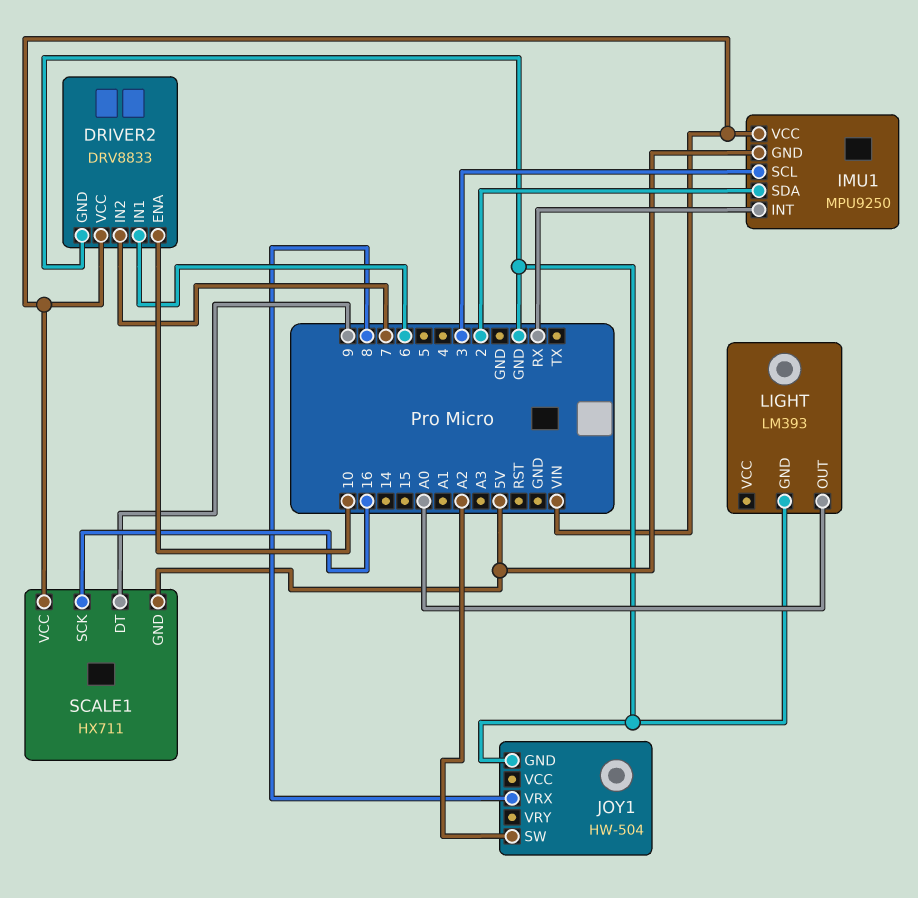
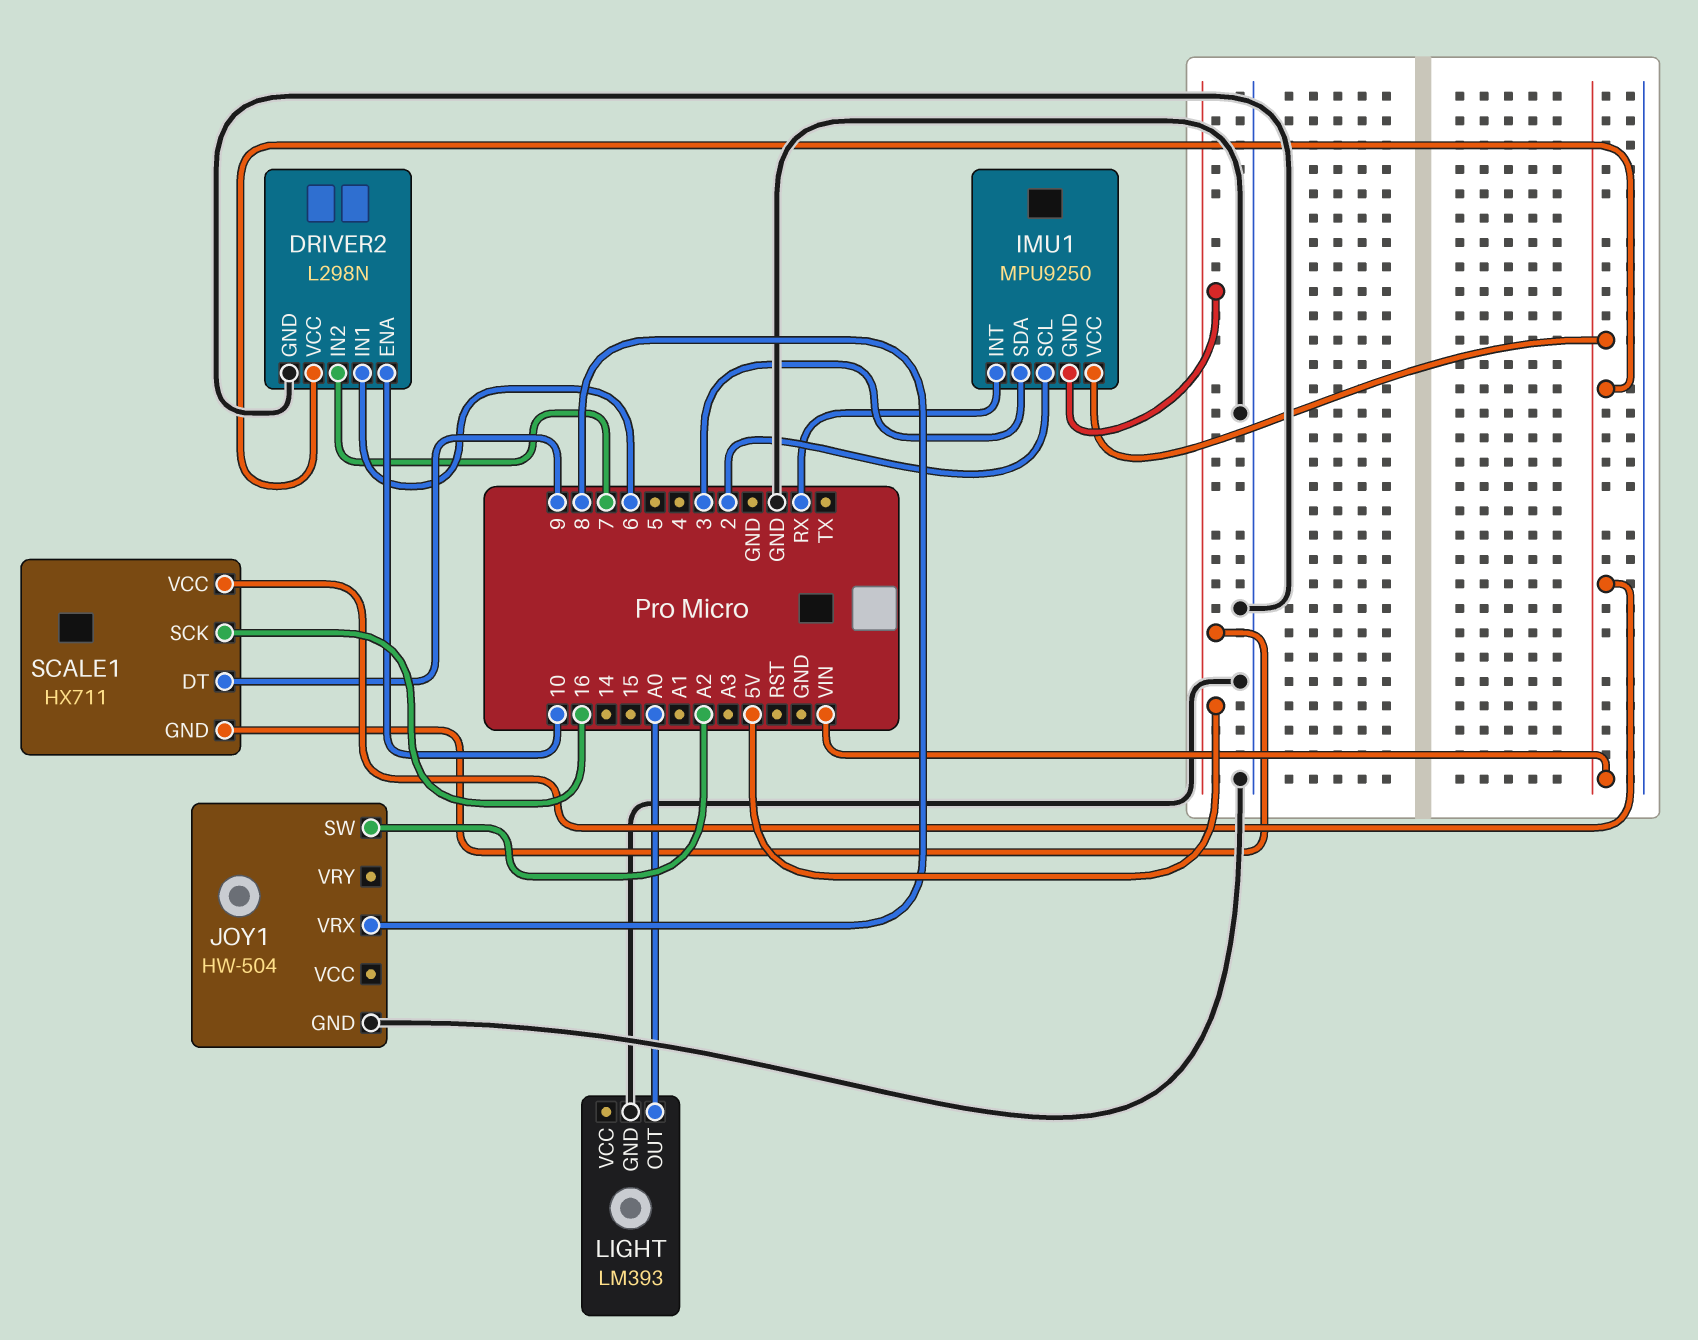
DRIVER2: DRV8833 -> L298N
IMU1 pin SCL: 3 -> 2
IMU1 pin SDA: 2 -> 3

